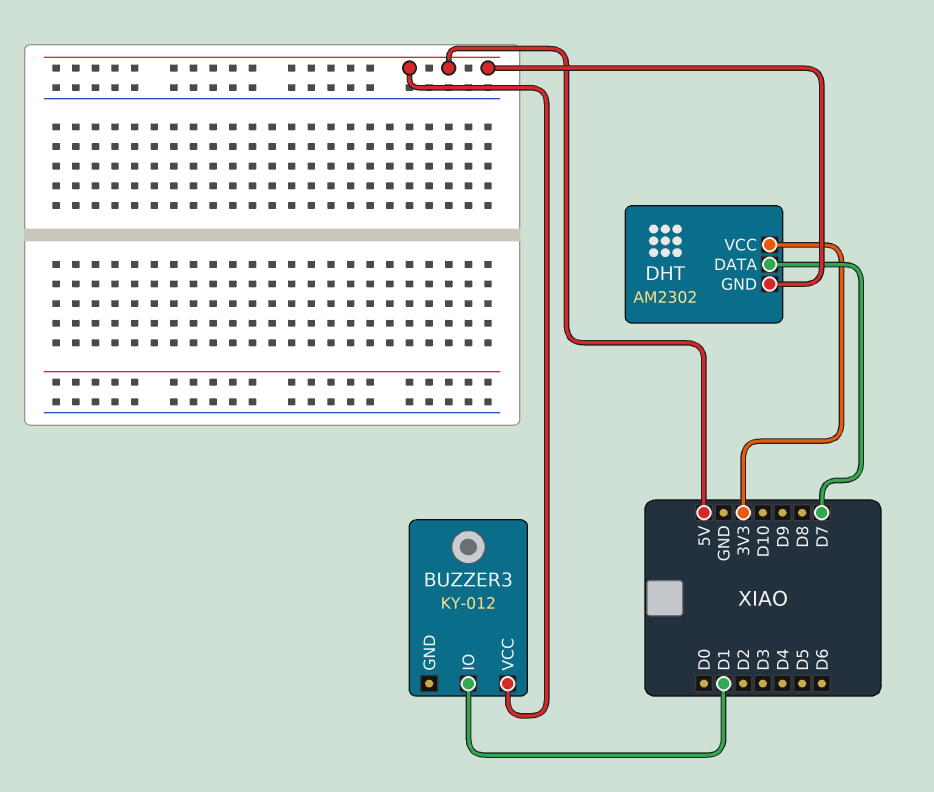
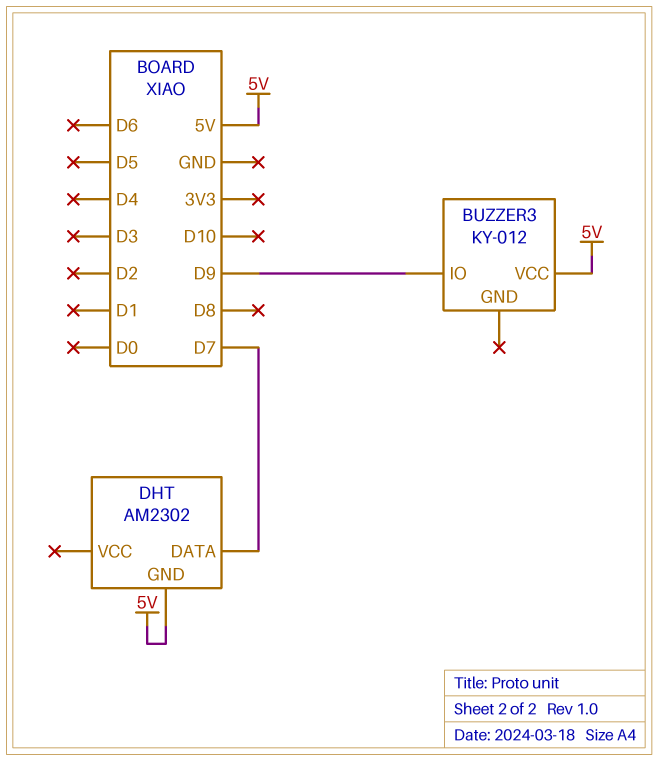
BUZZER3 pin IO: D1 -> D9
DHT pin VCC: 3V3 -> none

